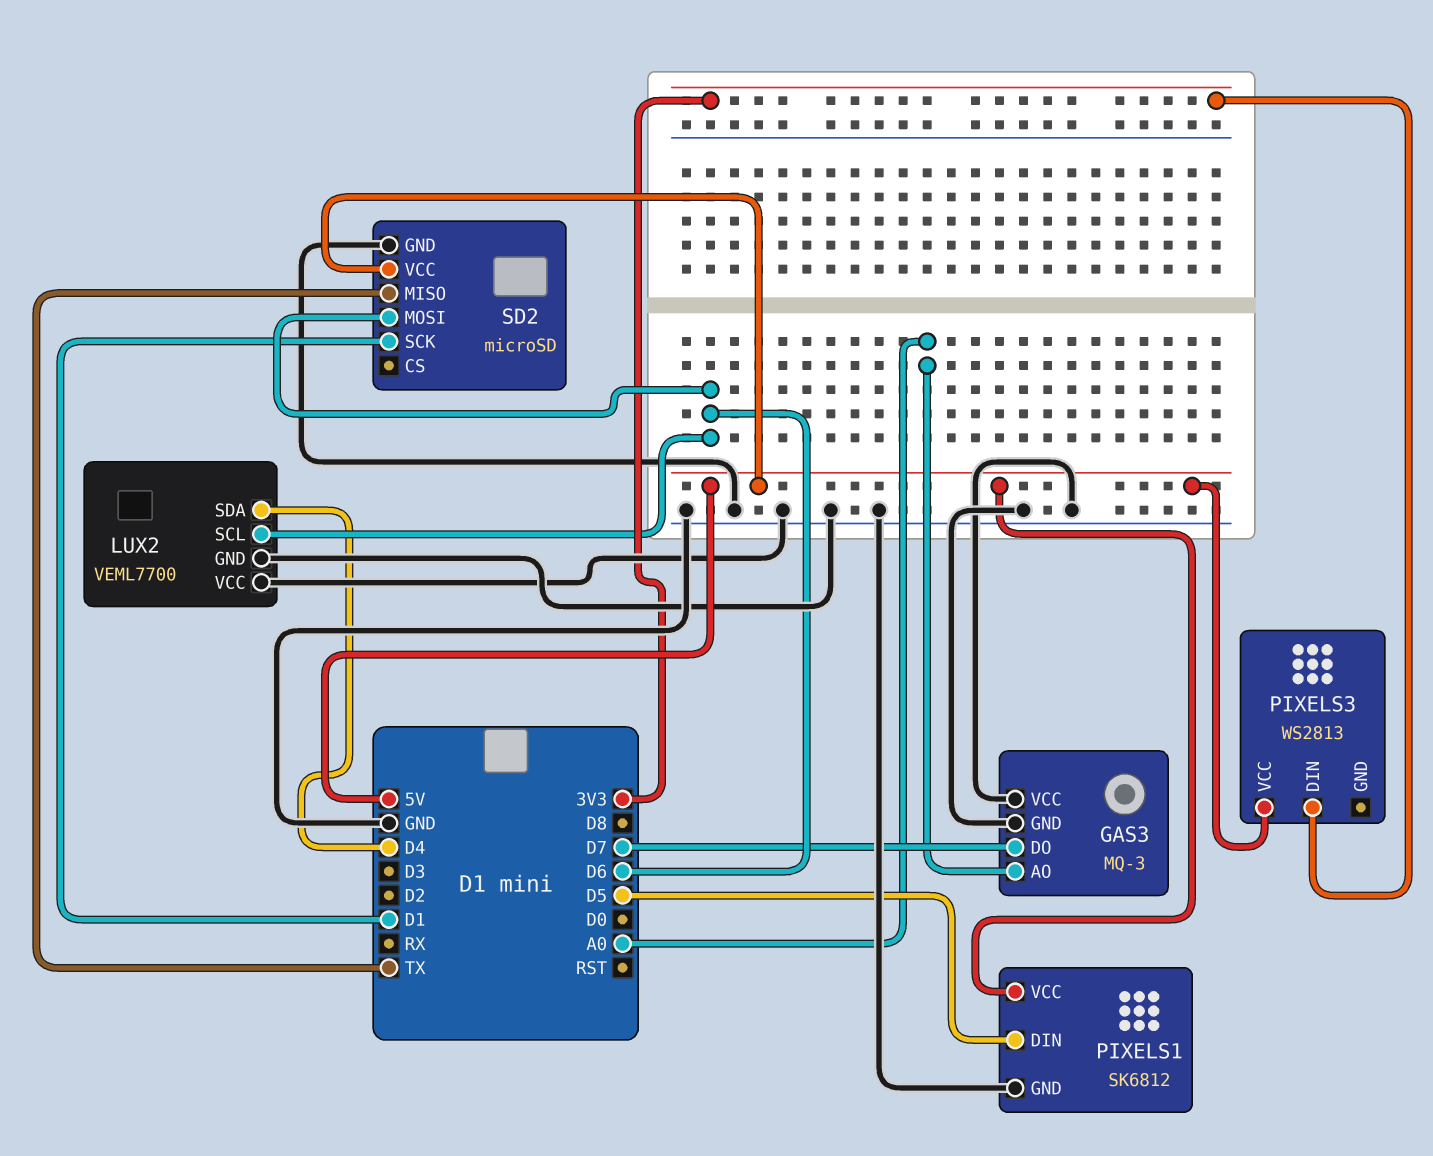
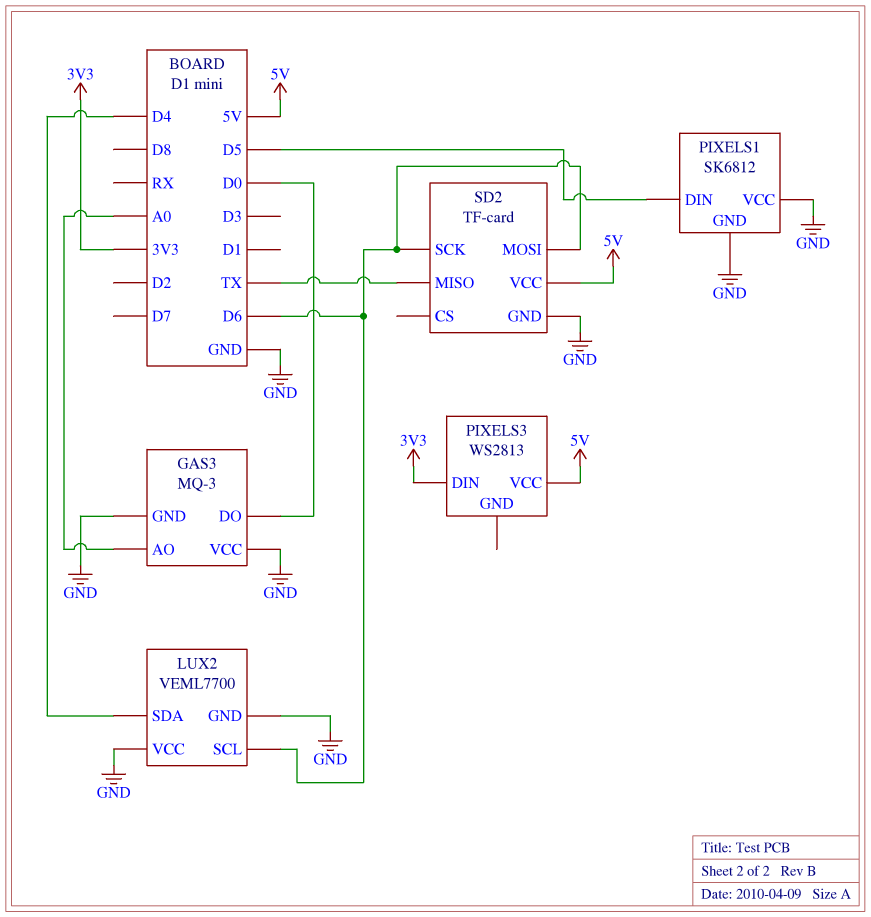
GAS3 pin DO: D7 -> D0
PIXELS1 pin VCC: 5V -> GND
SD2: microSD -> TF-card
SD2 pin SCK: D1 -> D6

